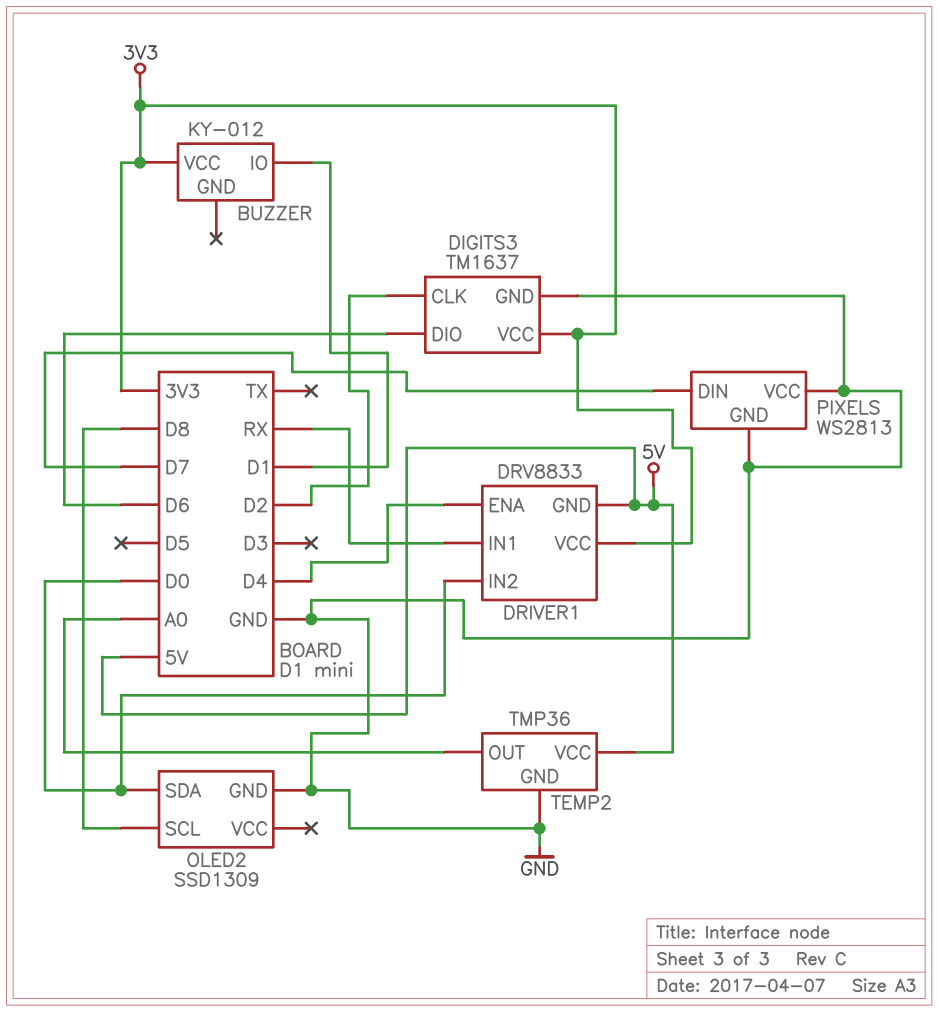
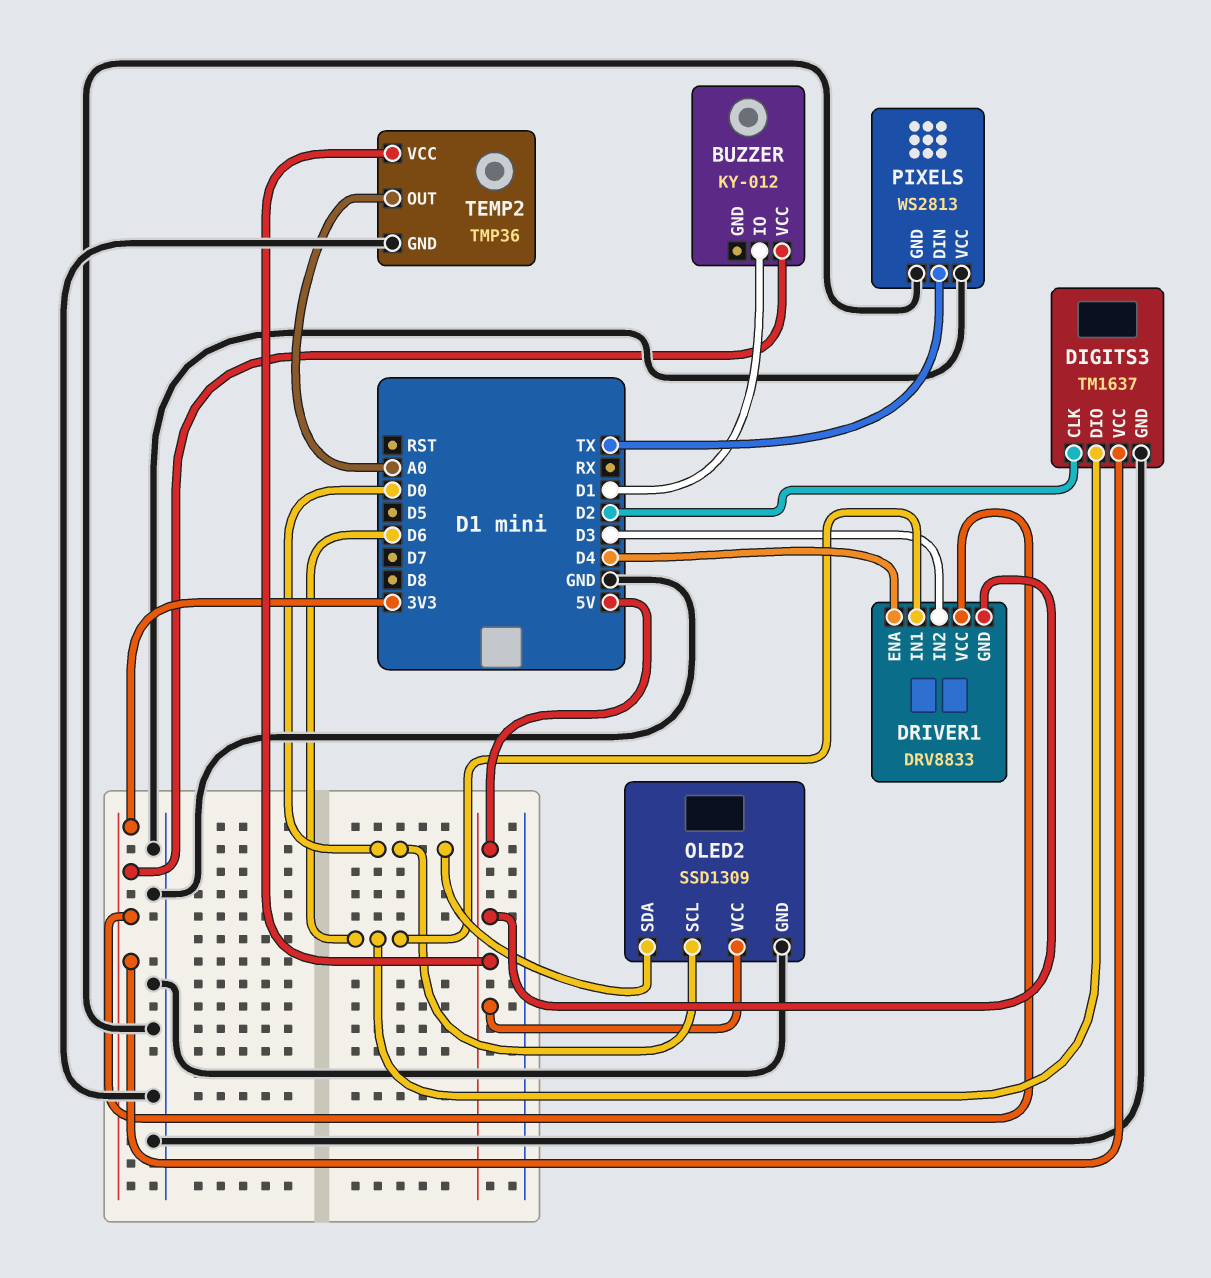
DRIVER1 pin IN1: RX -> D6
DRIVER1 pin IN2: D0 -> D3
OLED2 pin SCL: D8 -> D0
OLED2 pin VCC: none -> 5V
PIXELS pin DIN: D7 -> TX

